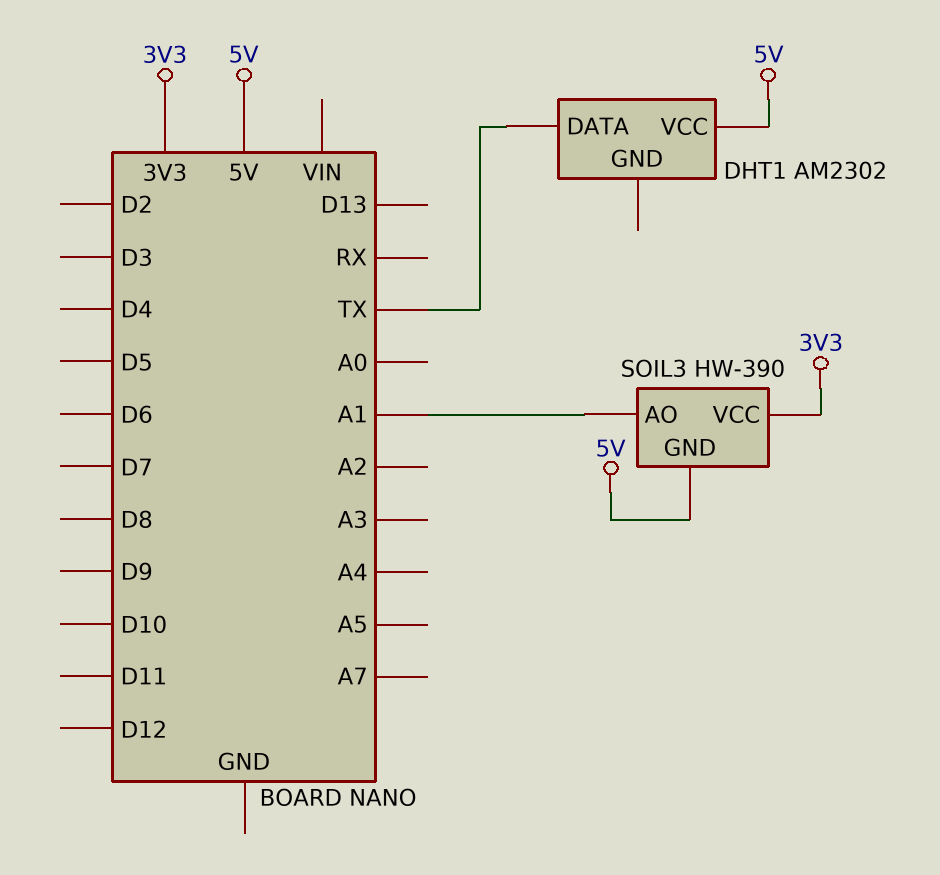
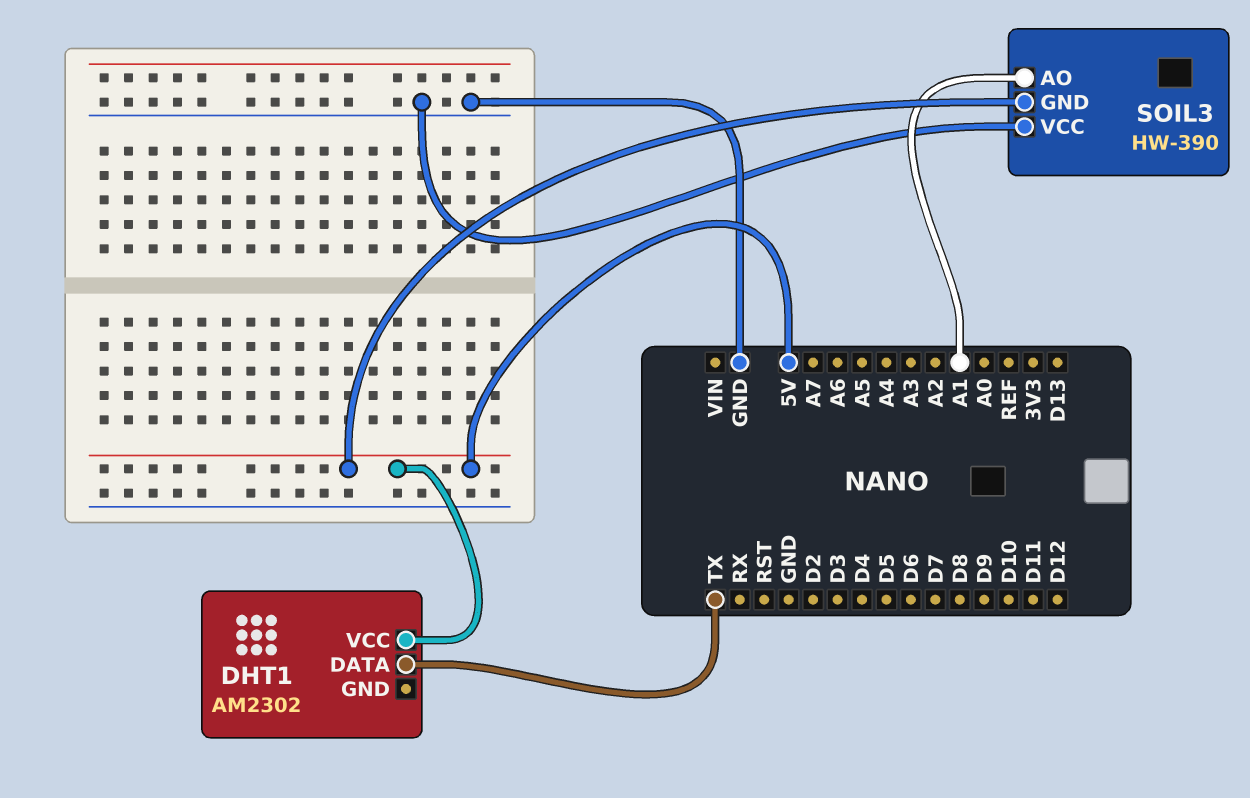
SOIL3 pin VCC: 3V3 -> GND

